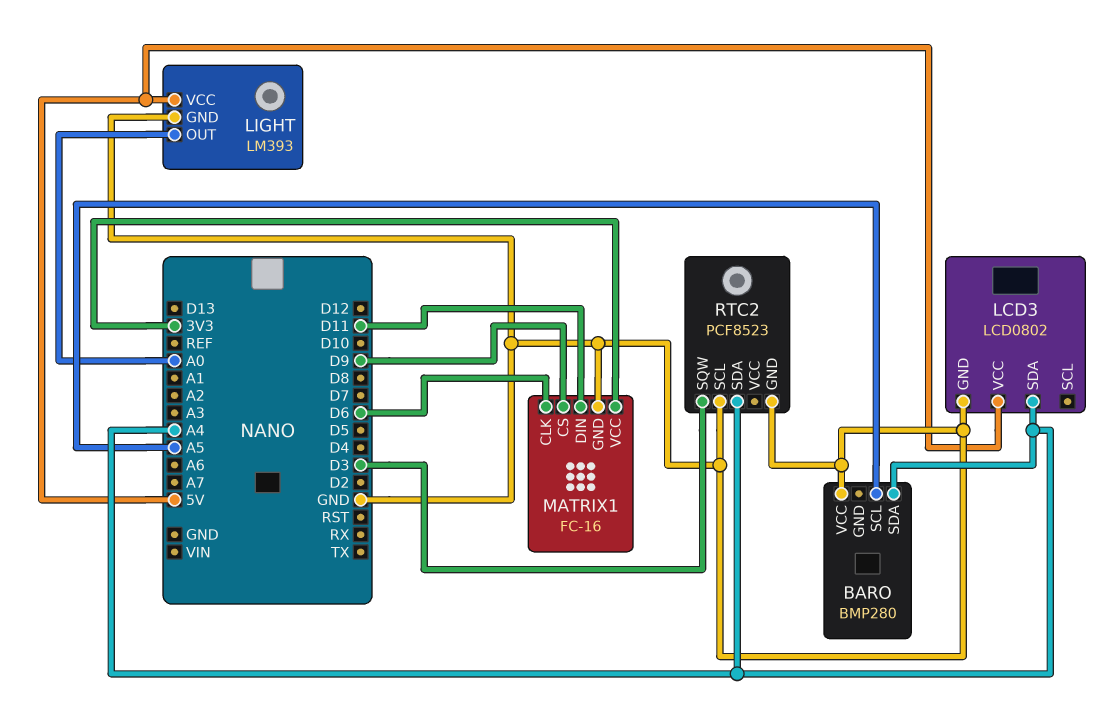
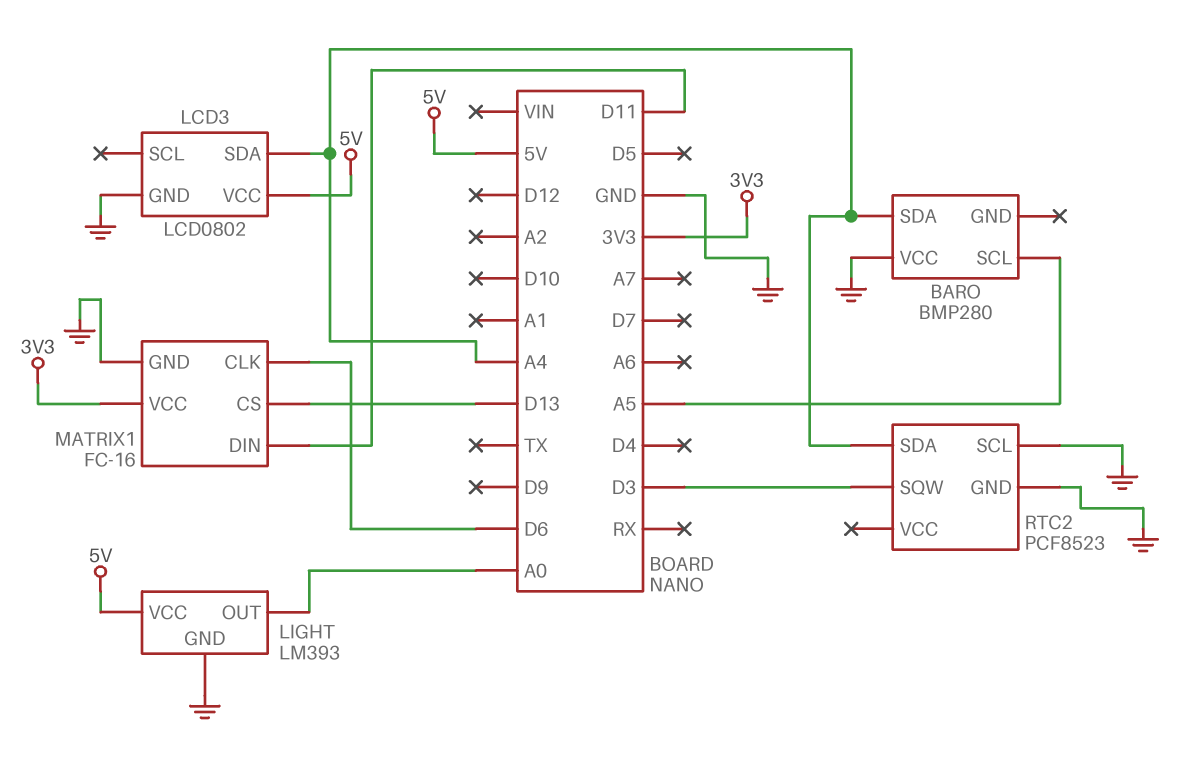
MATRIX1 pin CS: D9 -> D13

